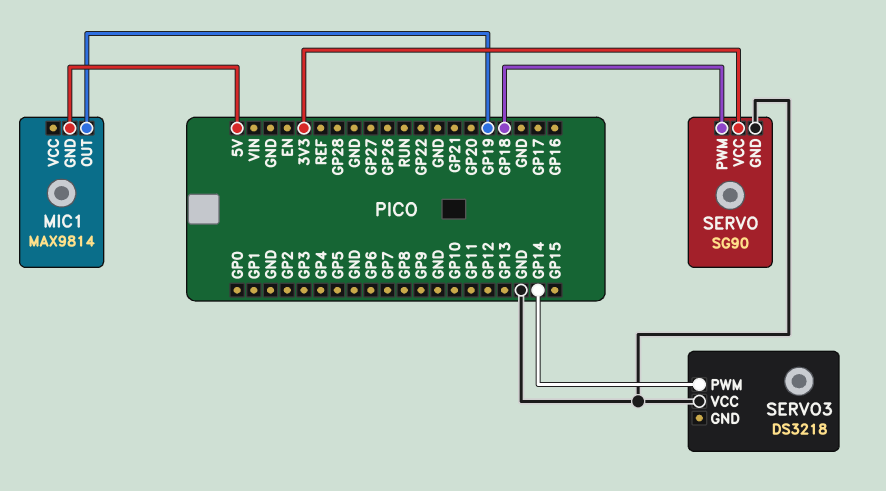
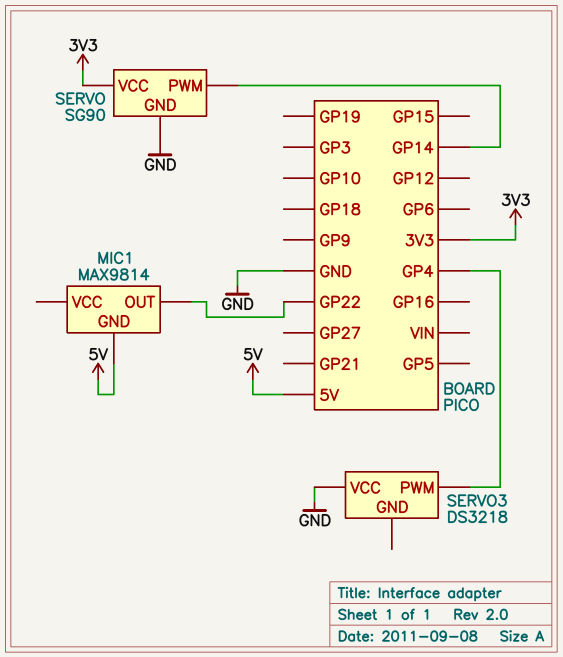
MIC1 pin OUT: GP19 -> GP22
SERVO pin PWM: GP18 -> GP14
SERVO3 pin PWM: GP14 -> GP4

